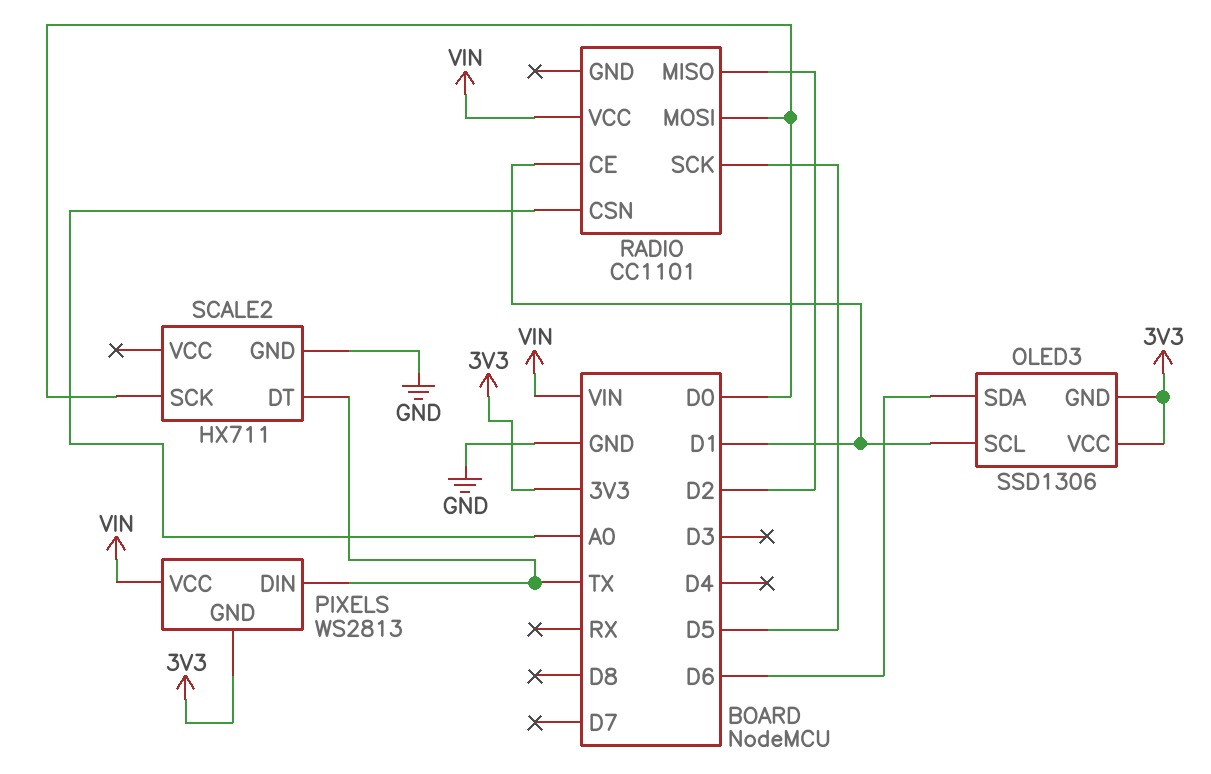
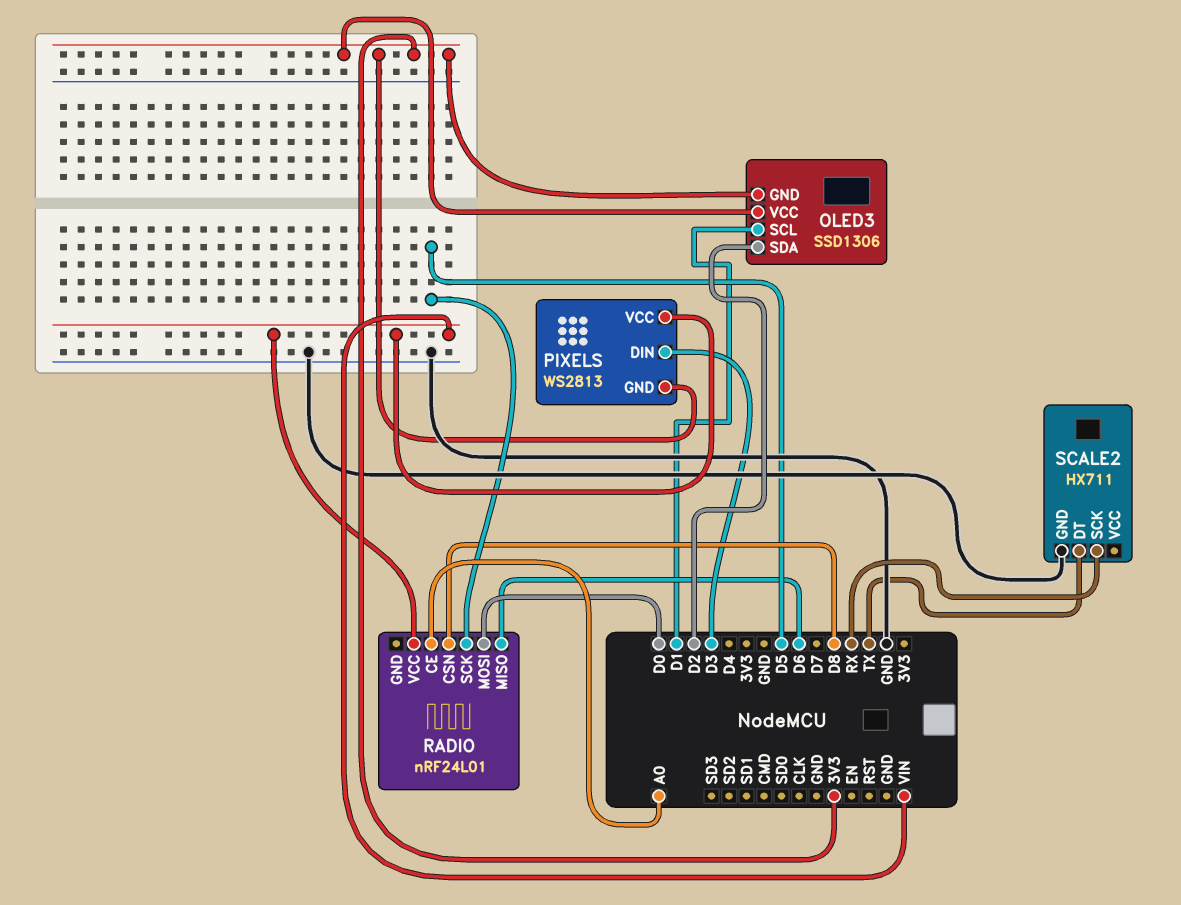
OLED3 pin SDA: D6 -> D2
PIXELS pin DIN: TX -> D3
RADIO: CC1101 -> nRF24L01
RADIO pin CE: D1 -> A0
RADIO pin CSN: A0 -> D8
RADIO pin MISO: D2 -> D6
SCALE2 pin SCK: D0 -> RX

